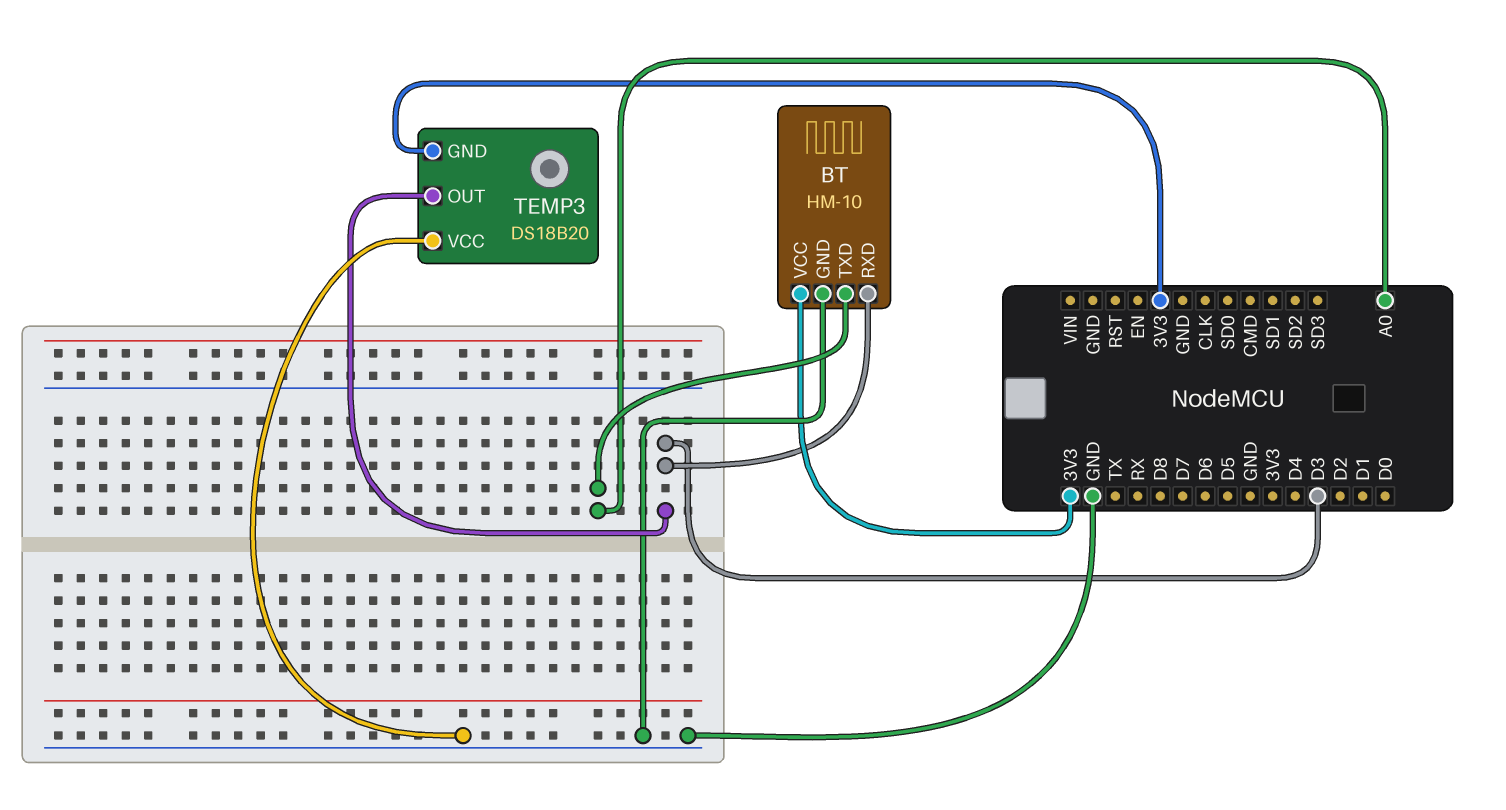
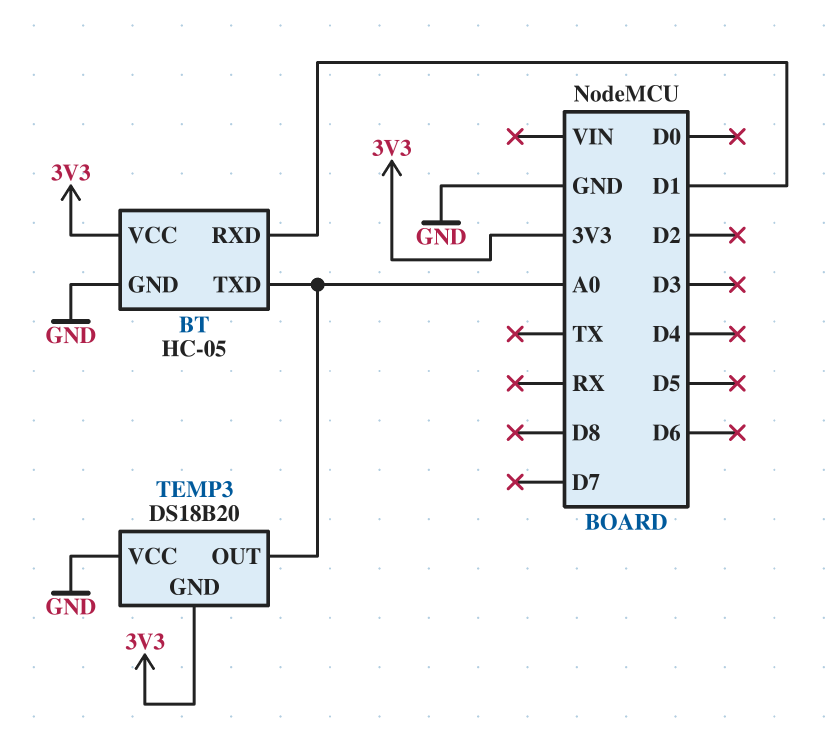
BT: HM-10 -> HC-05
BT pin RXD: D3 -> D1
TEMP3 pin OUT: D3 -> A0

